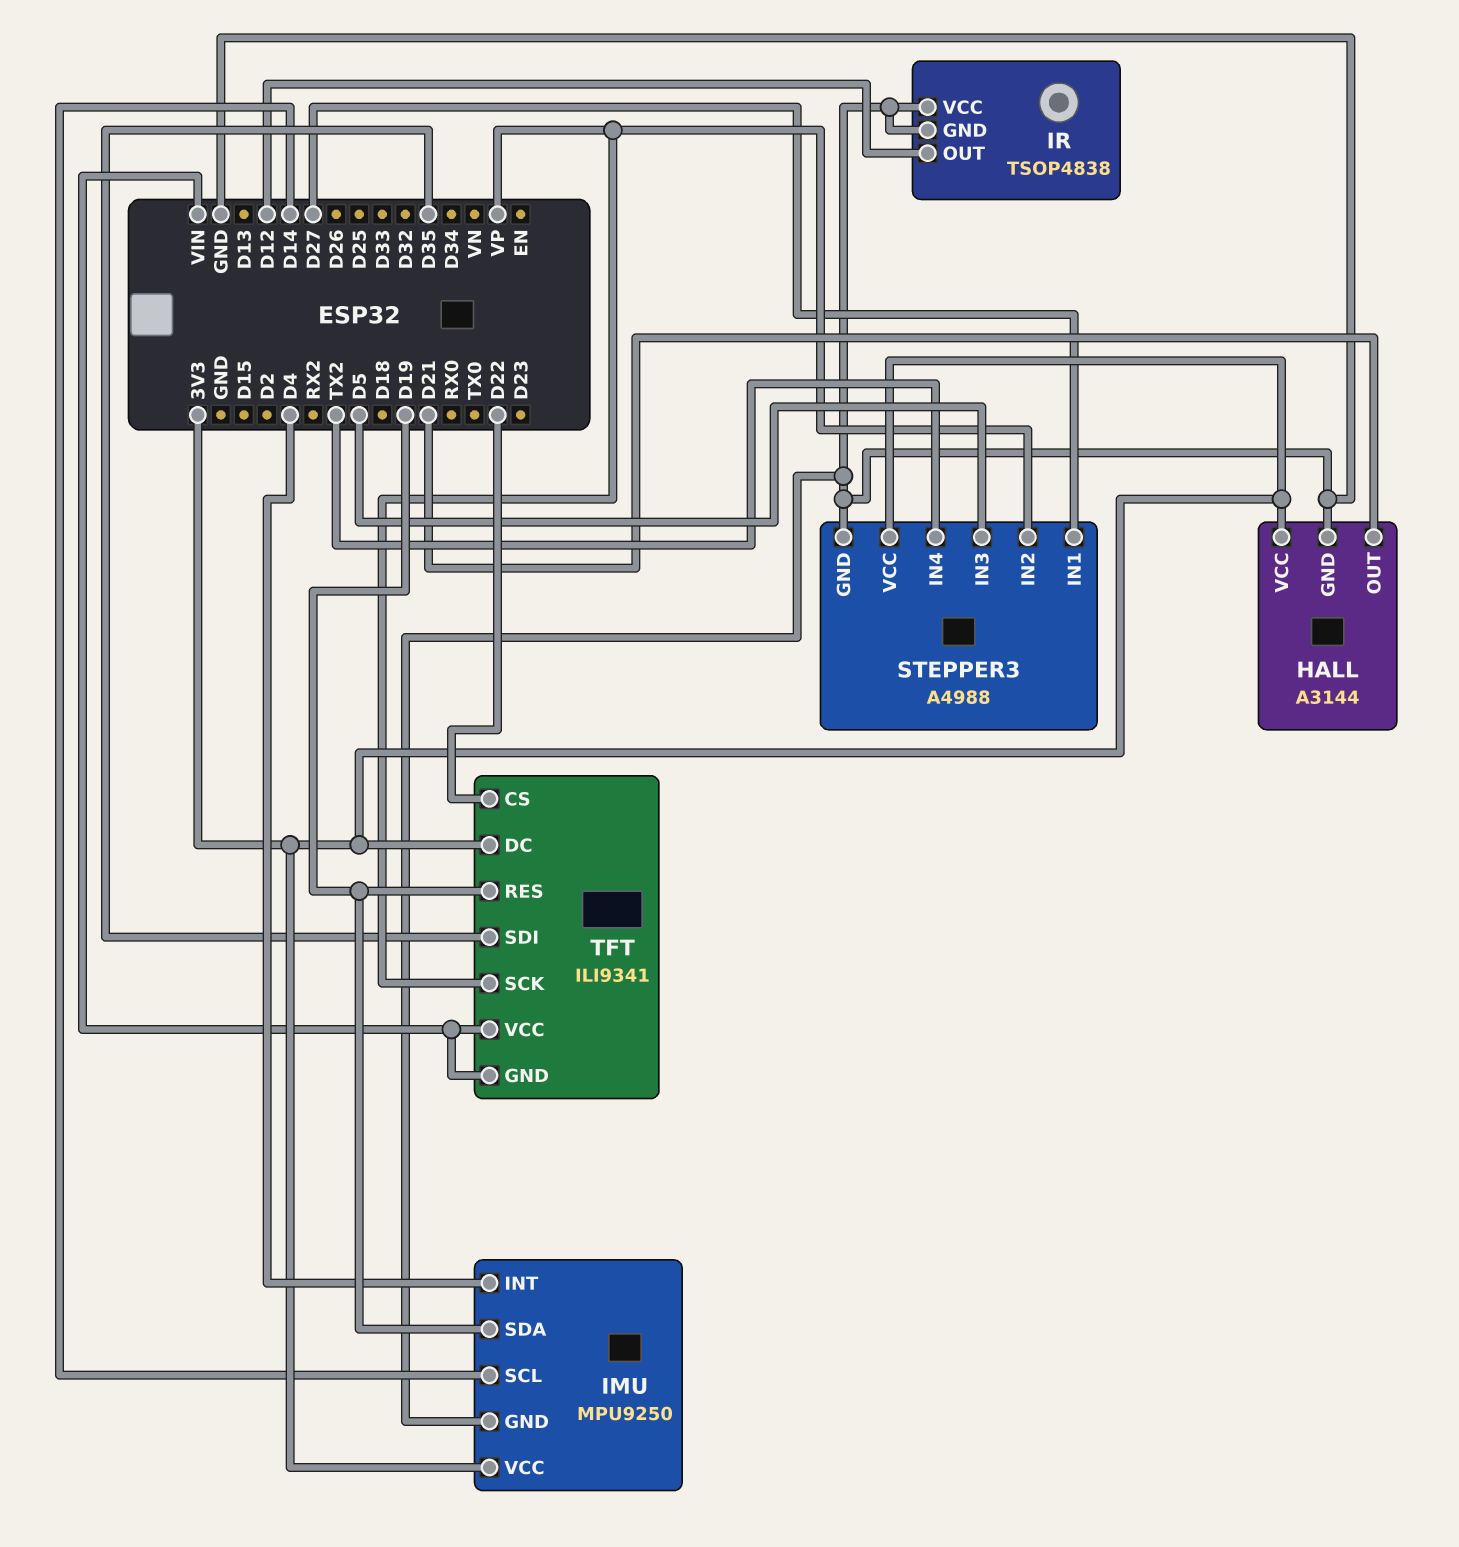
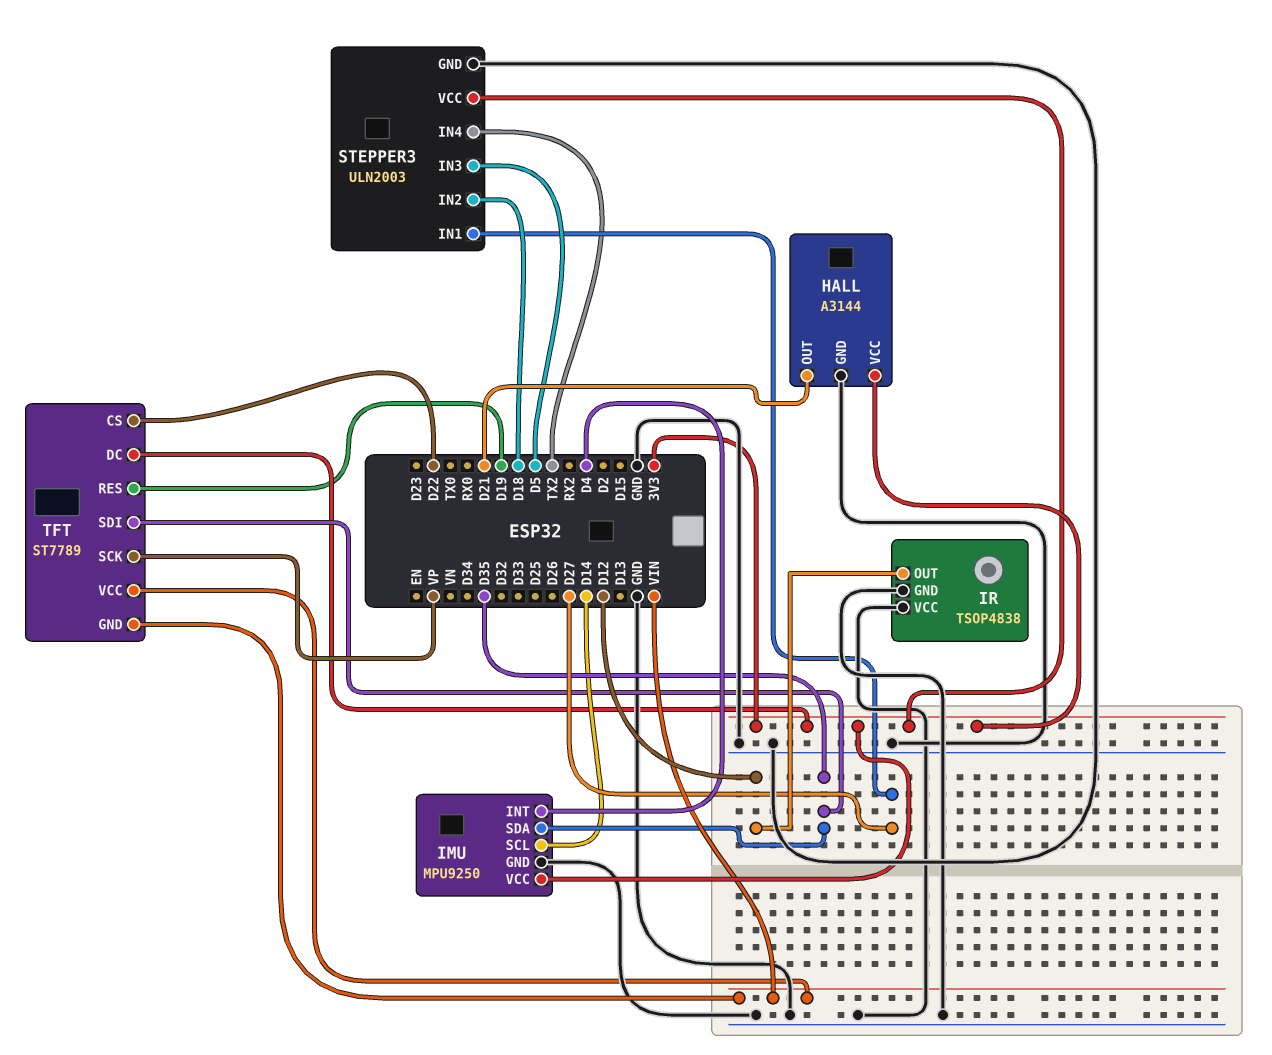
IMU pin SDA: D19 -> D35
STEPPER3: A4988 -> ULN2003
STEPPER3 pin IN2: VP -> D18
TFT: ILI9341 -> ST7789

